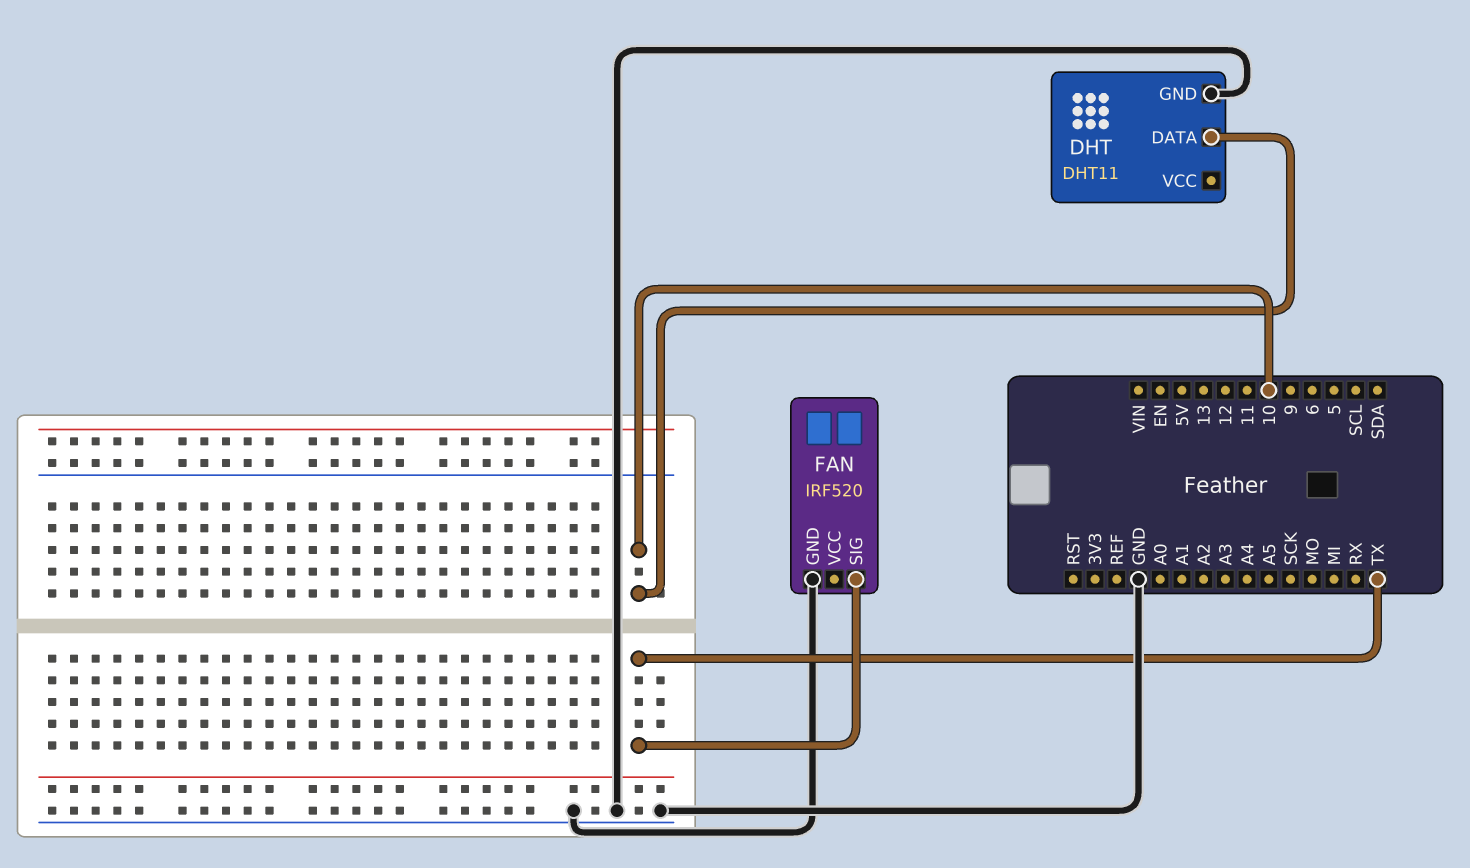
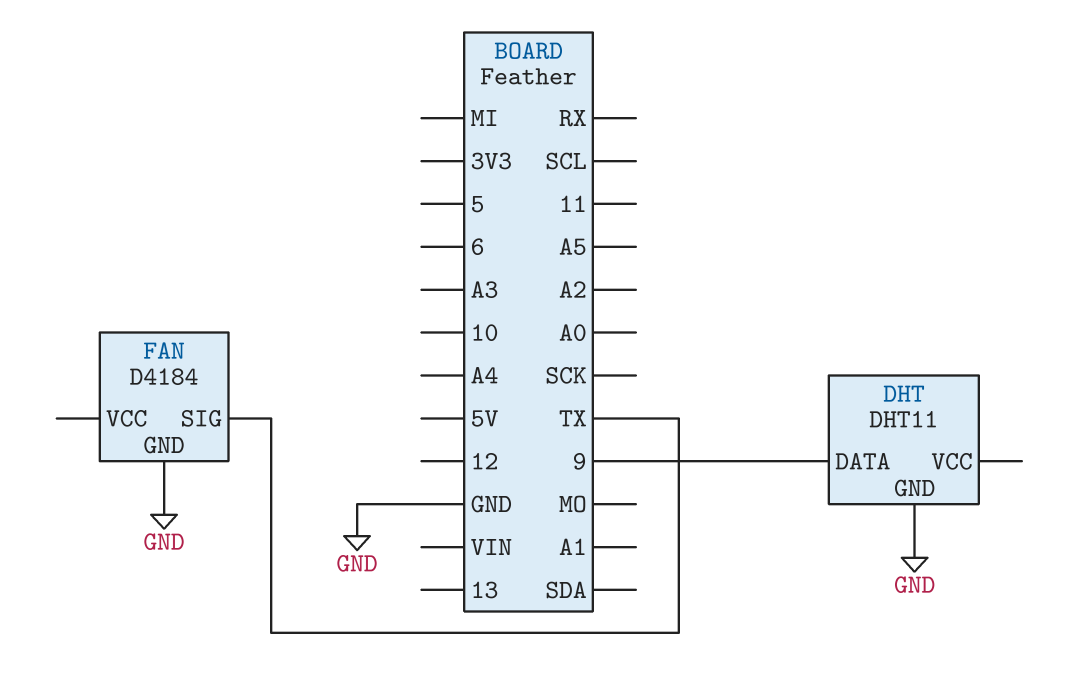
DHT pin DATA: 10 -> 9
FAN: IRF520 -> D4184

